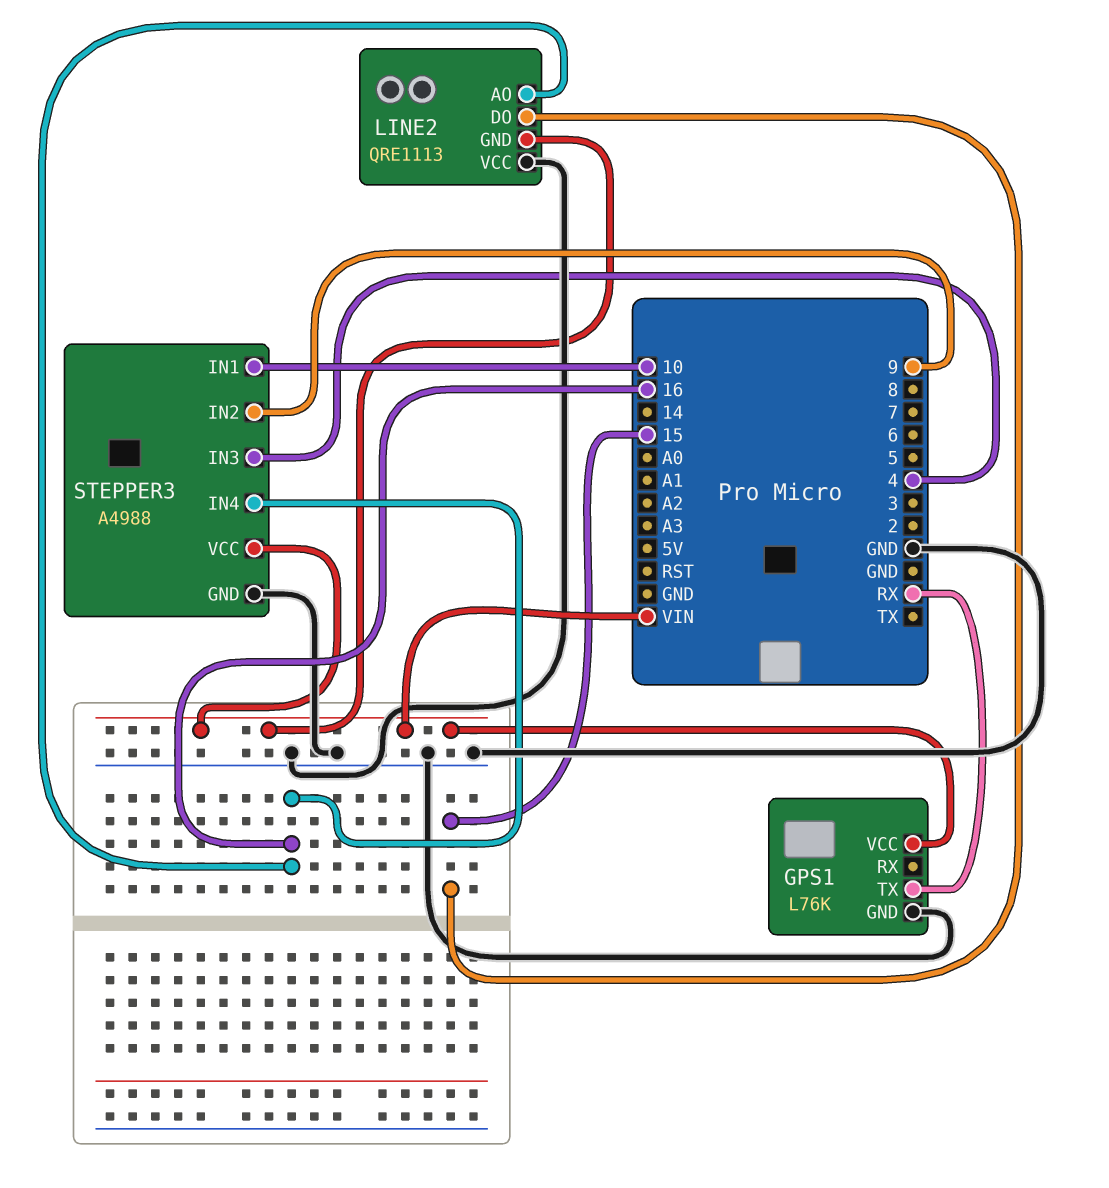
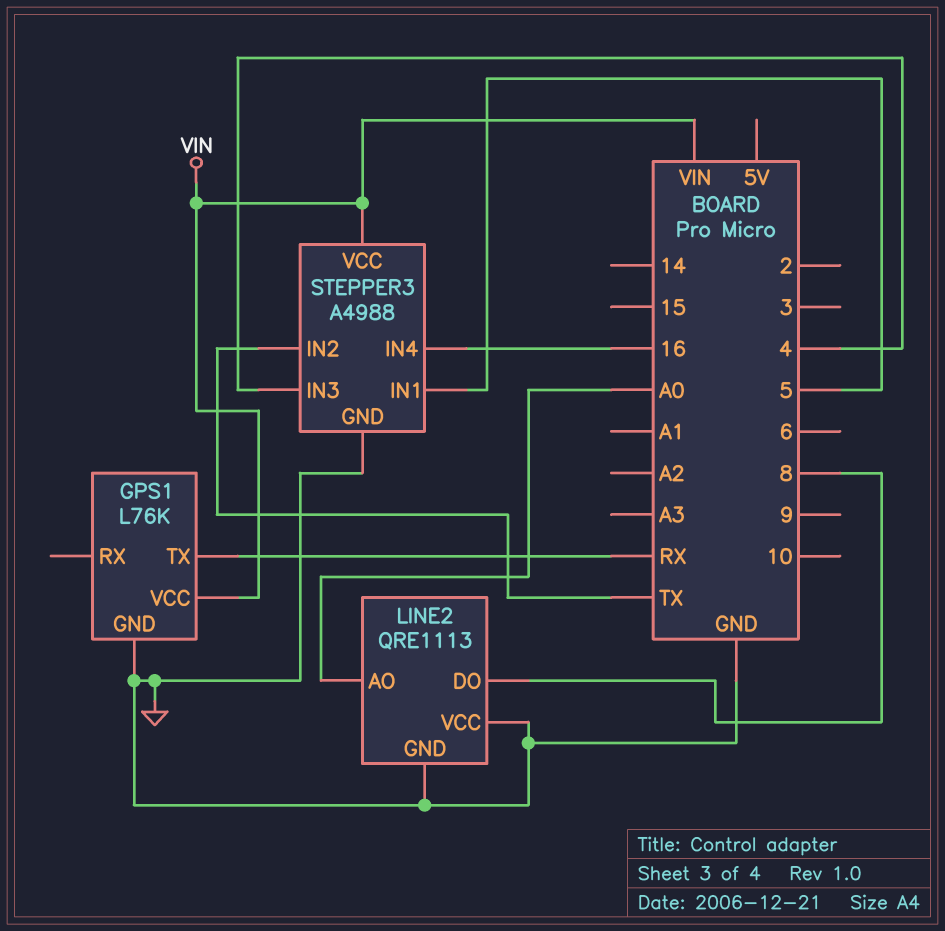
LINE2 pin AO: 16 -> A0
LINE2 pin DO: 15 -> 8
LINE2 pin GND: VIN -> GND
STEPPER3 pin IN1: 10 -> 5
STEPPER3 pin IN2: 9 -> TX

